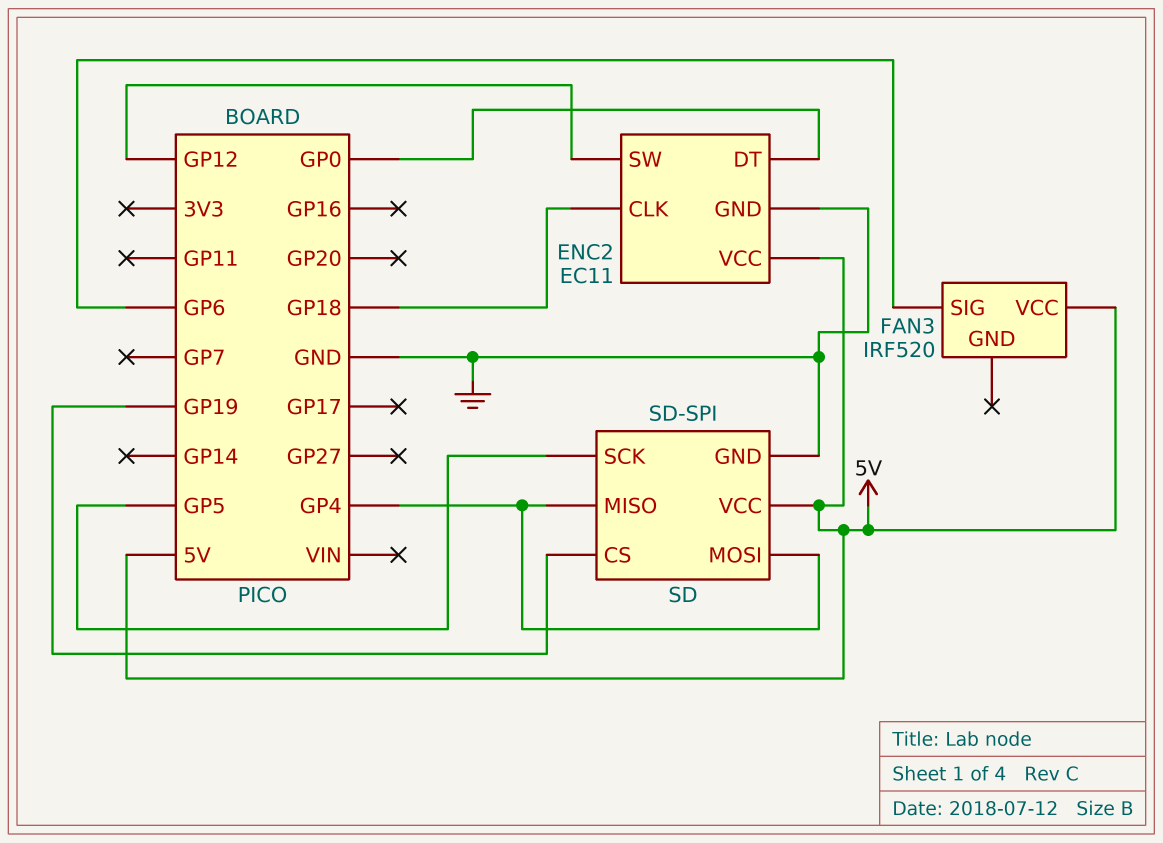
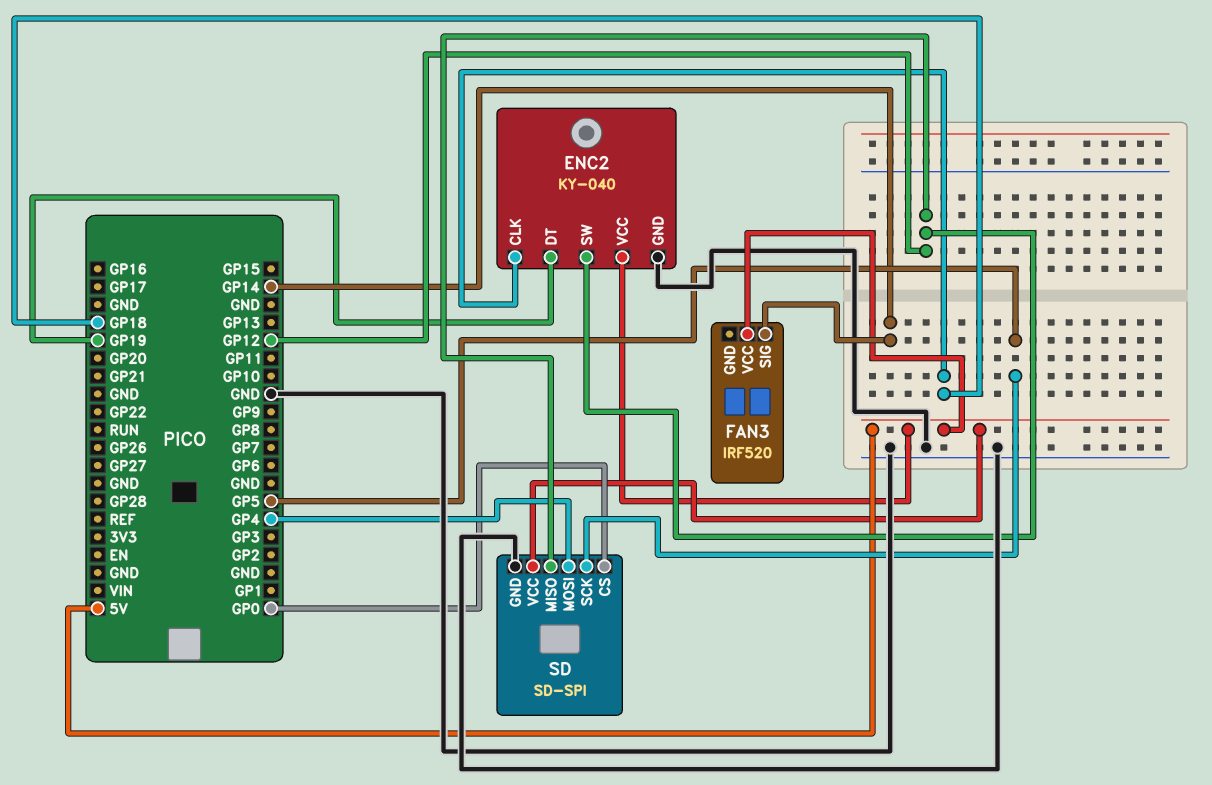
ENC2: EC11 -> KY-040
ENC2 pin DT: GP0 -> GP19
FAN3 pin SIG: GP6 -> GP14
SD pin CS: GP19 -> GP0
SD pin MISO: GP4 -> GP12

